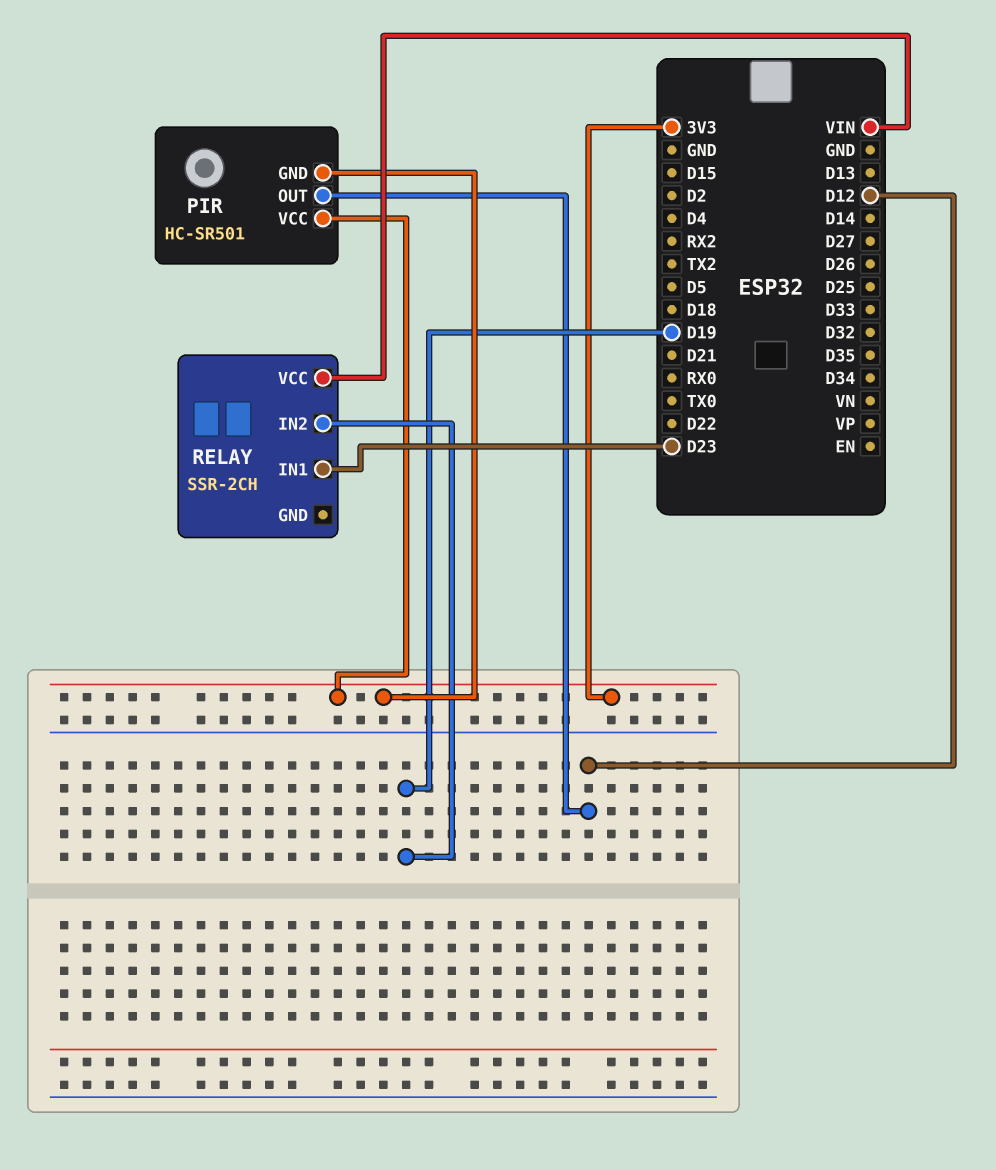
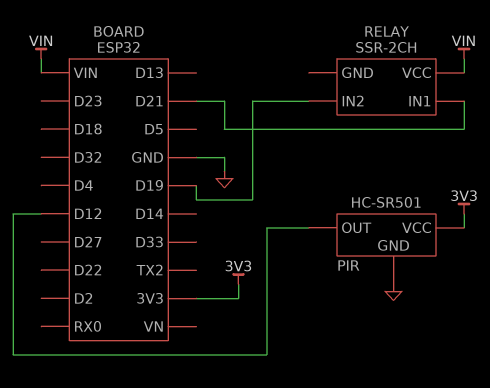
PIR pin GND: 3V3 -> GND
RELAY pin IN1: D23 -> D21

